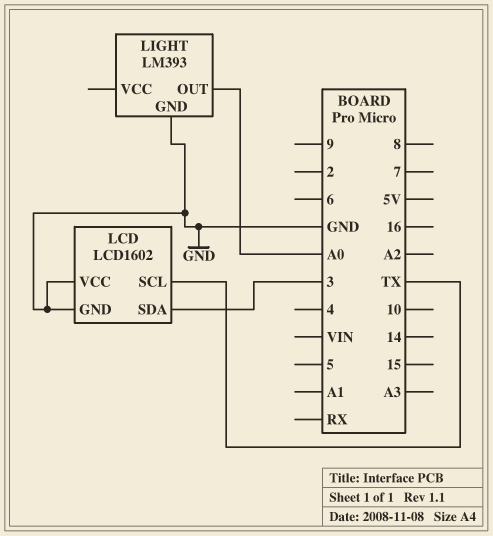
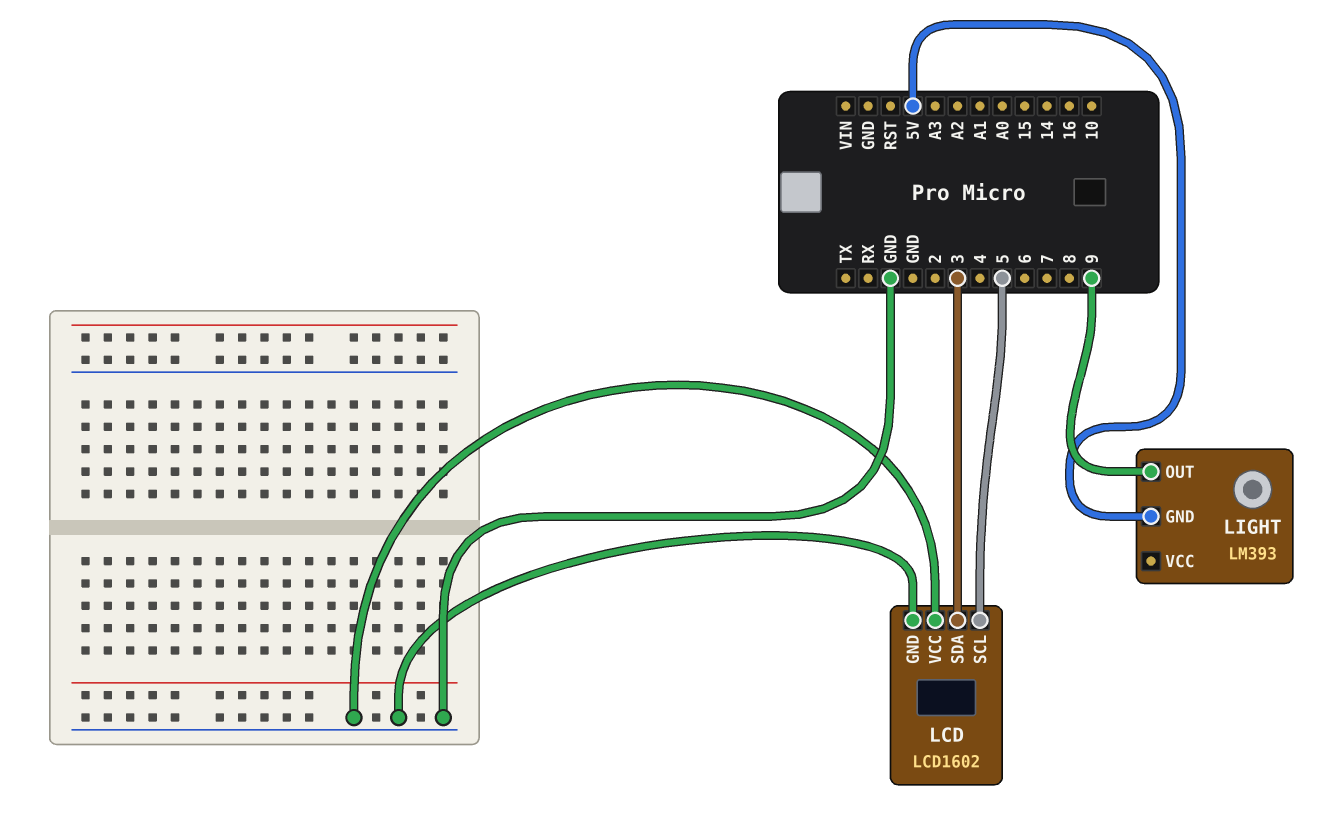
LCD pin SCL: TX -> 5
LIGHT pin GND: GND -> 5V
LIGHT pin OUT: A0 -> 9

